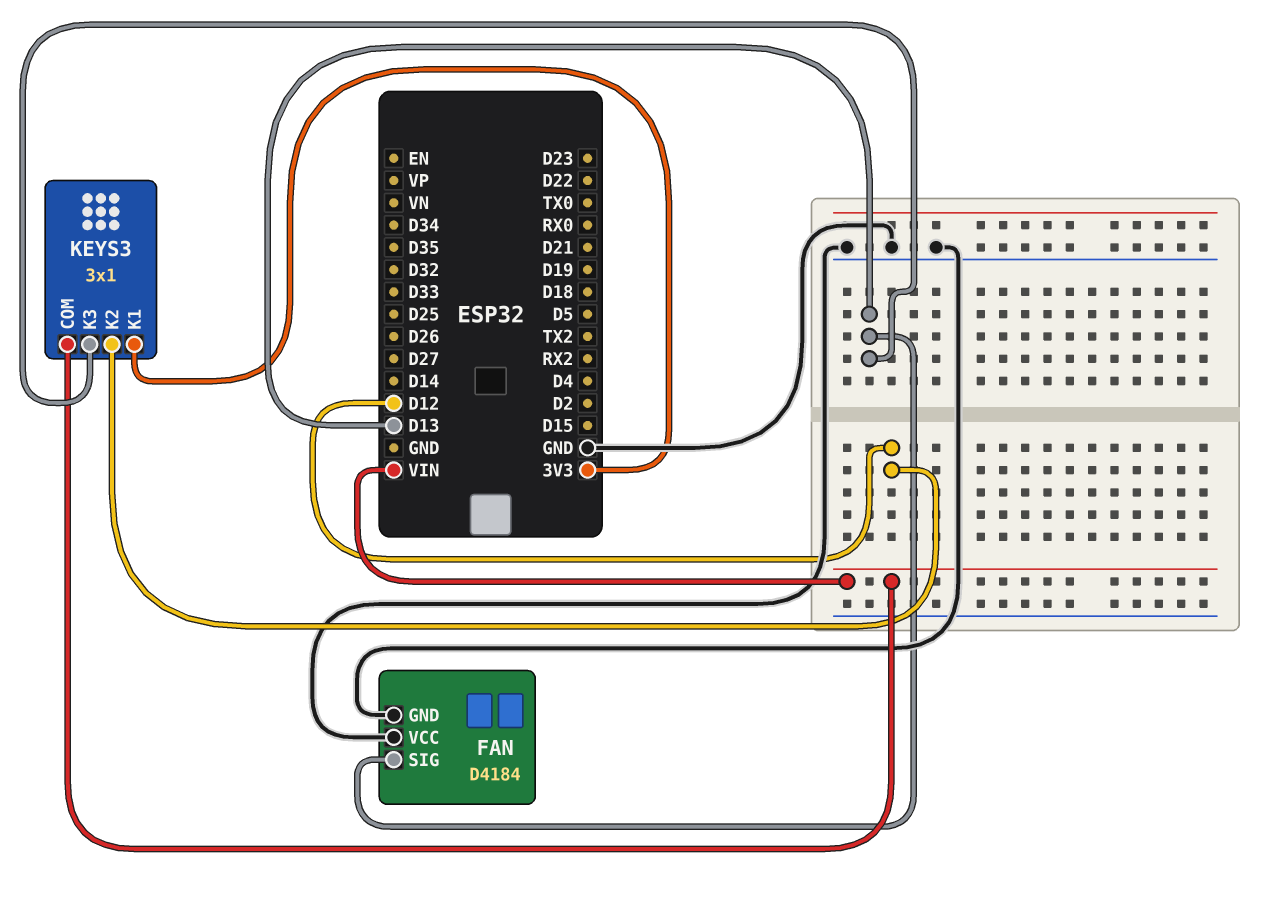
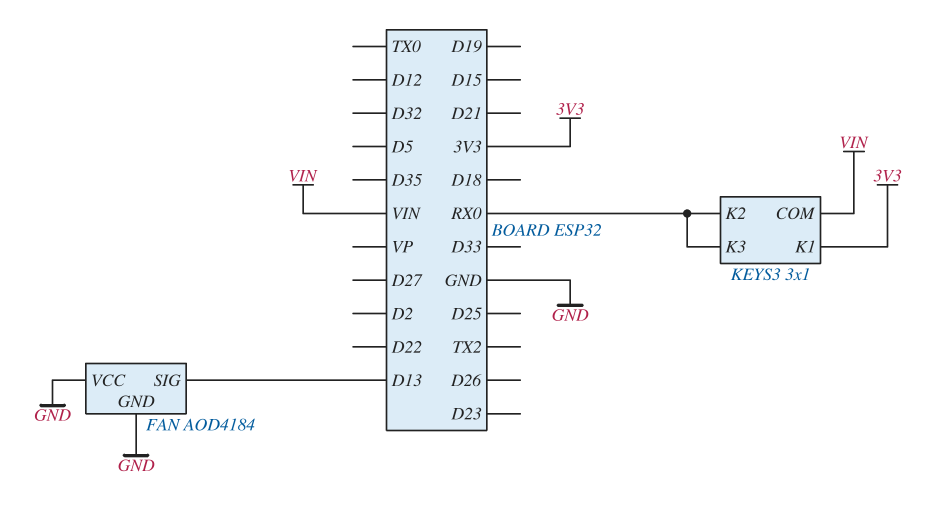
FAN: D4184 -> AOD4184
KEYS3 pin K2: D12 -> RX0
KEYS3 pin K3: D13 -> RX0

